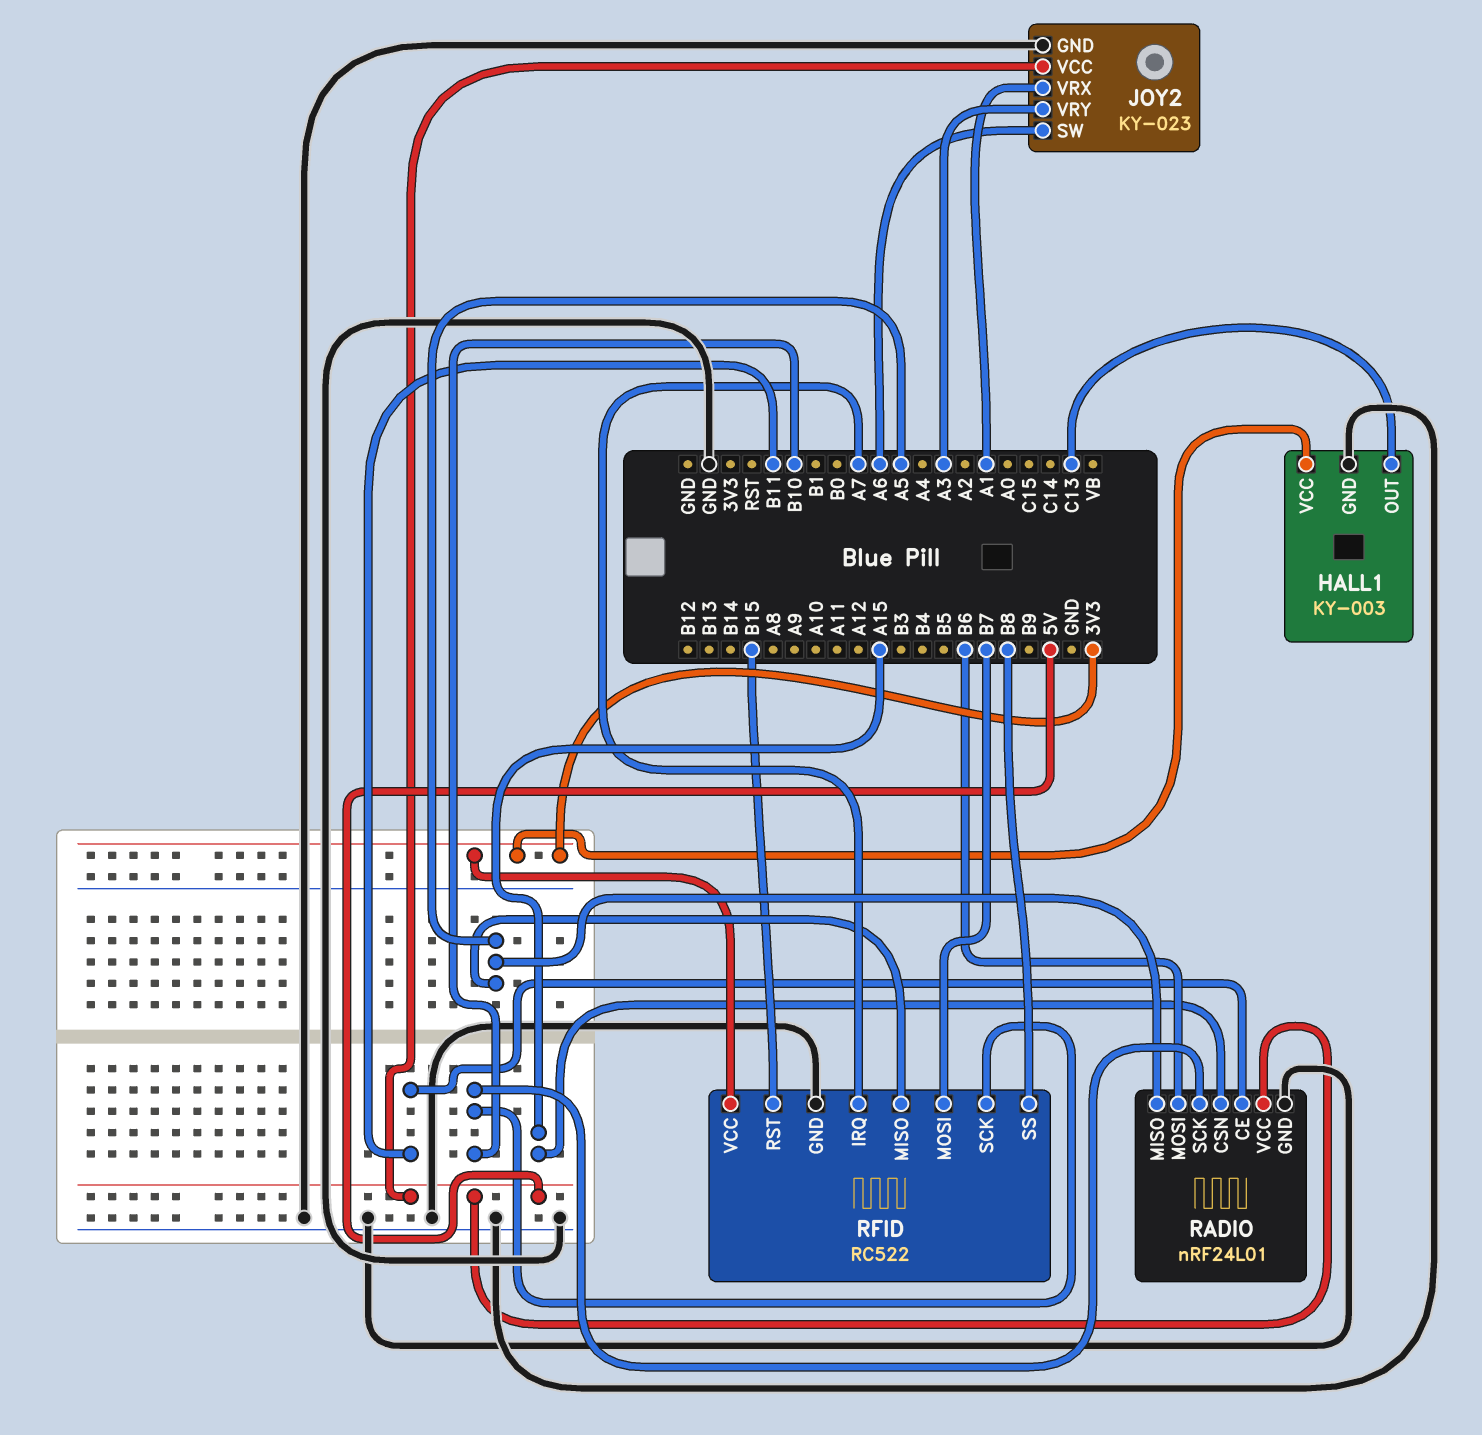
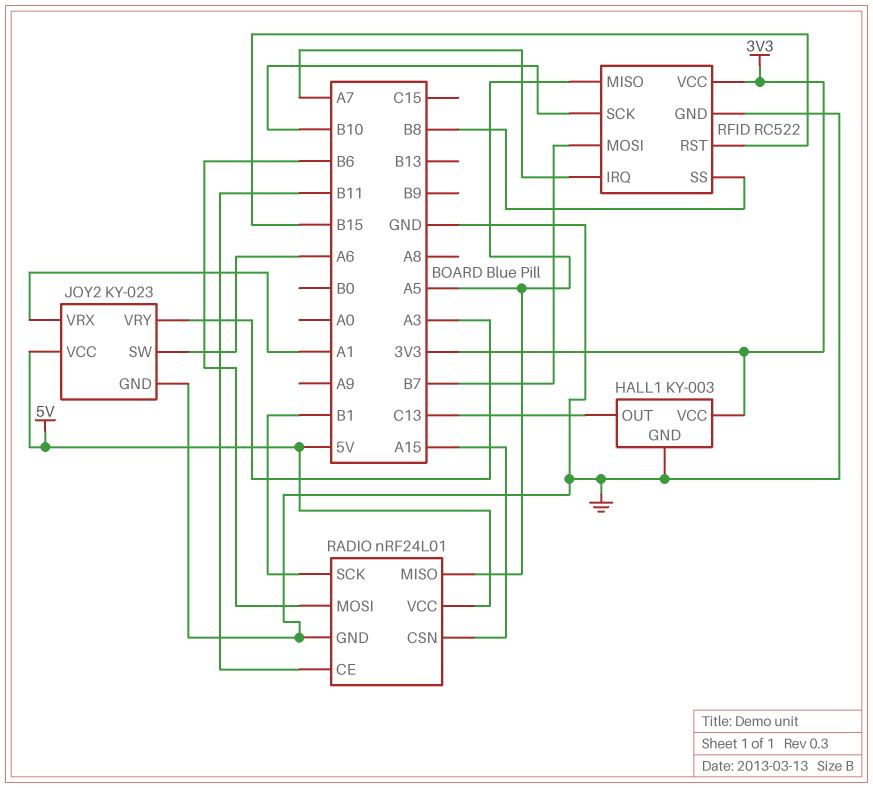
RADIO pin SCK: B10 -> B1

